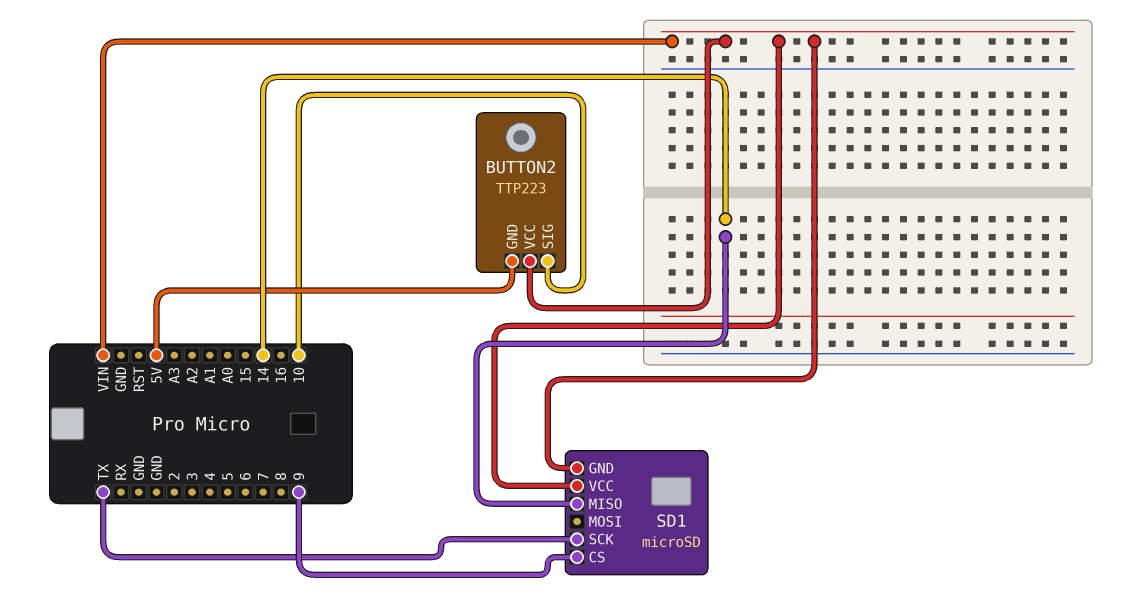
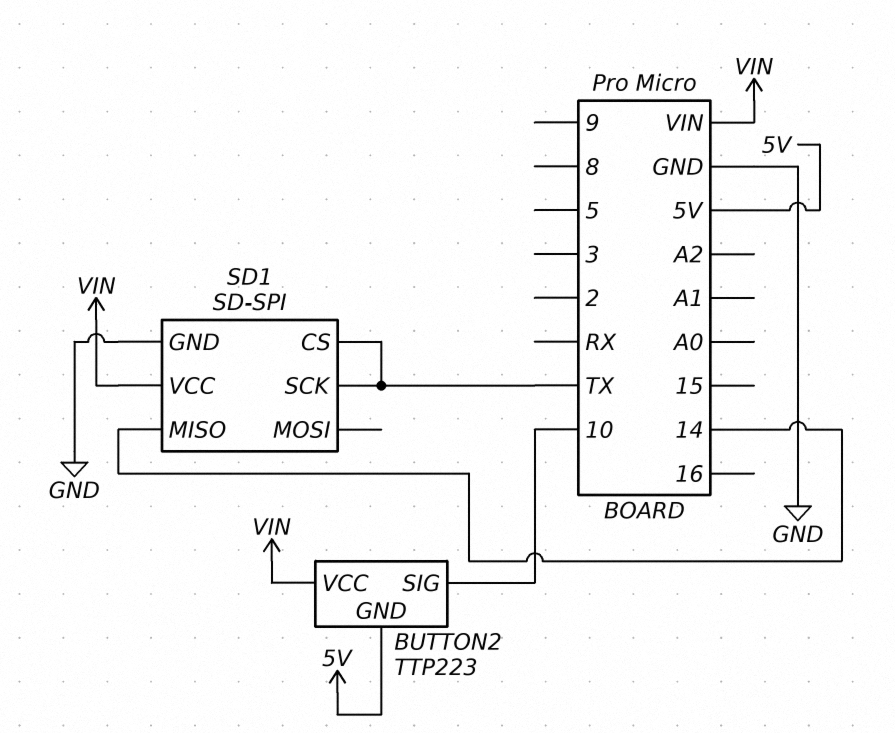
SD1: microSD -> SD-SPI
SD1 pin CS: 9 -> TX
SD1 pin GND: VIN -> GND

